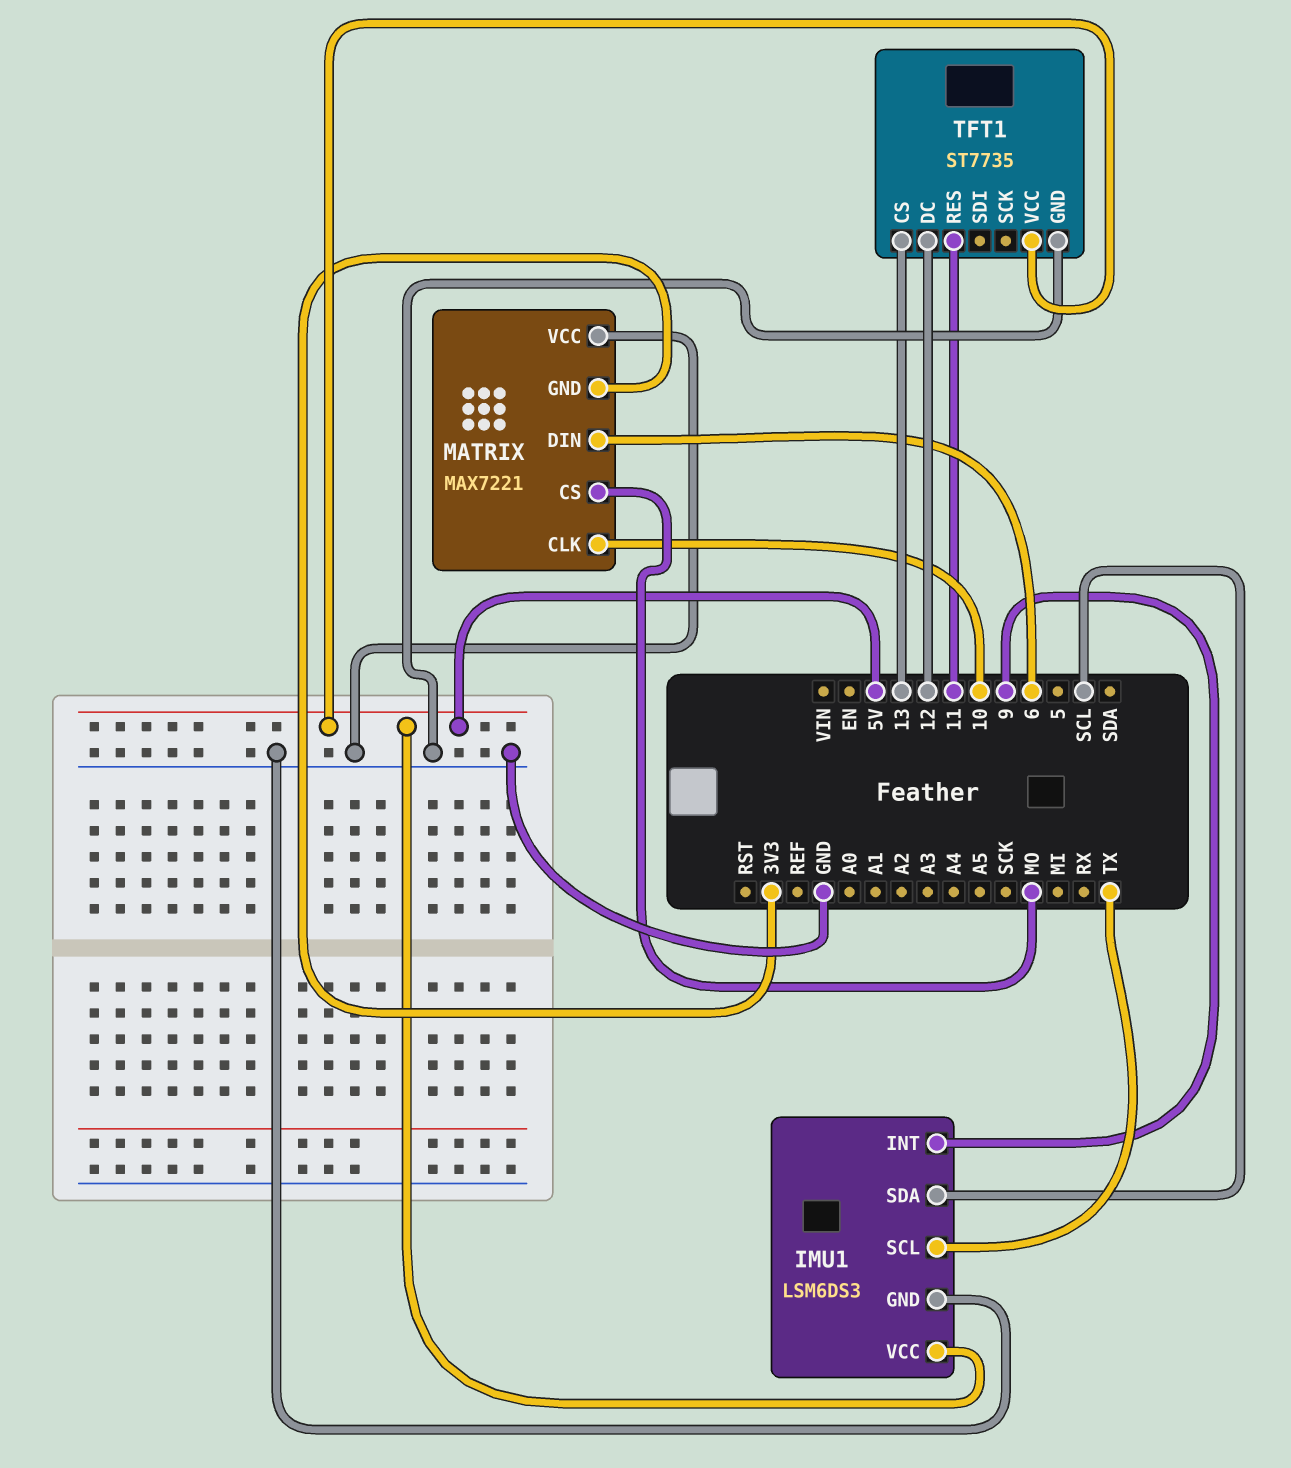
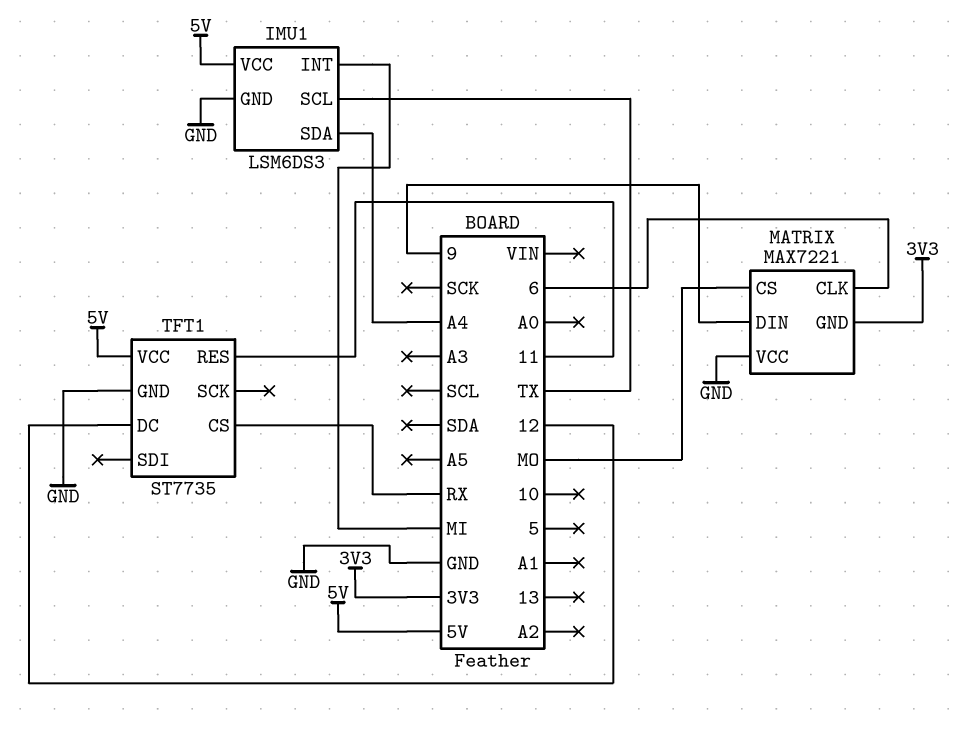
IMU1 pin INT: 9 -> MI
IMU1 pin SDA: SCL -> A4
MATRIX pin CLK: 10 -> 6
MATRIX pin DIN: 6 -> 9
TFT1 pin CS: 13 -> RX

